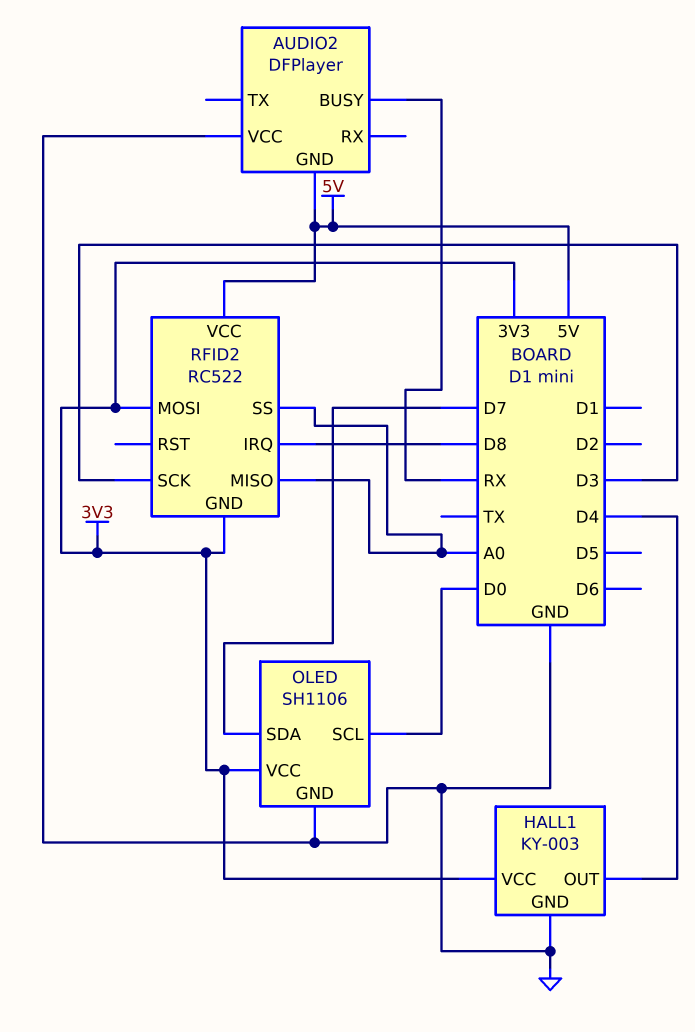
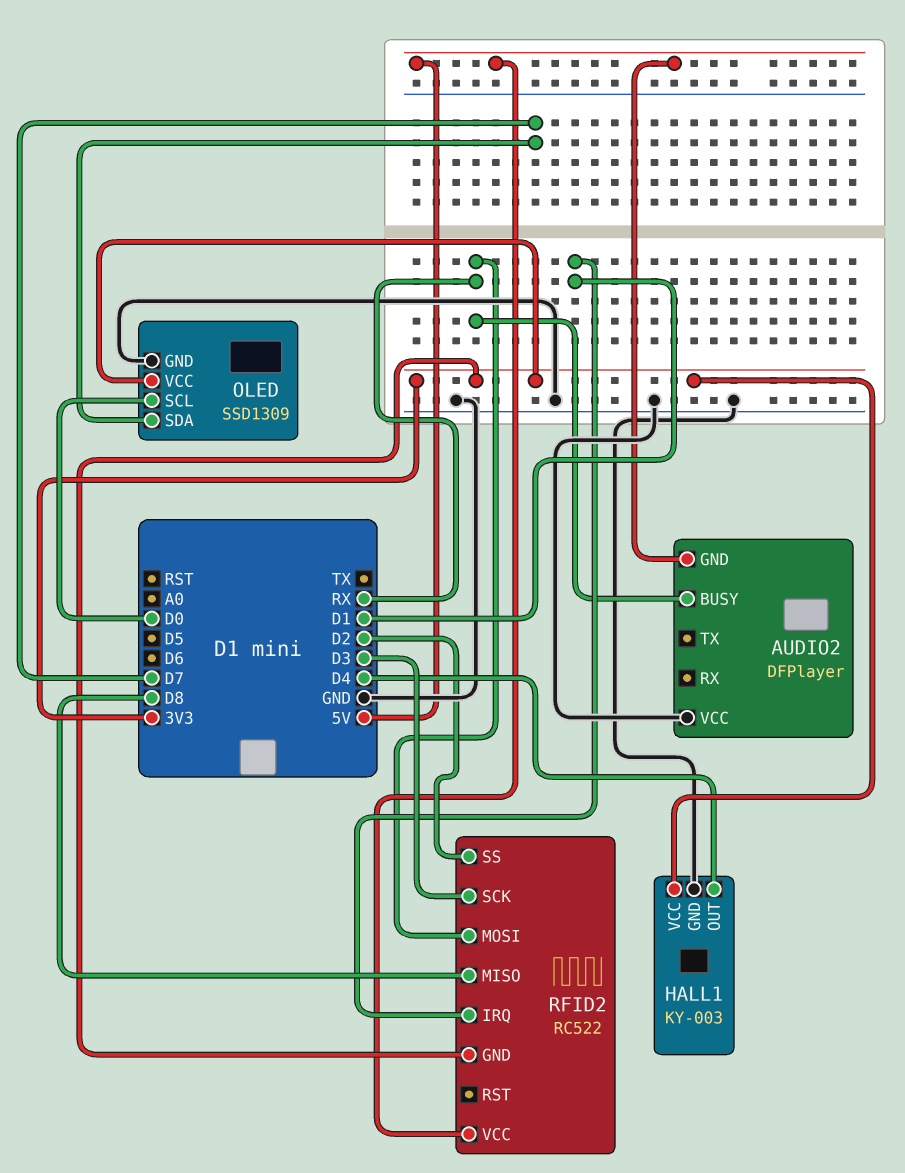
OLED: SH1106 -> SSD1309
RFID2 pin IRQ: D8 -> D1
RFID2 pin MISO: A0 -> D8
RFID2 pin MOSI: 3V3 -> RX
RFID2 pin SS: A0 -> D2

